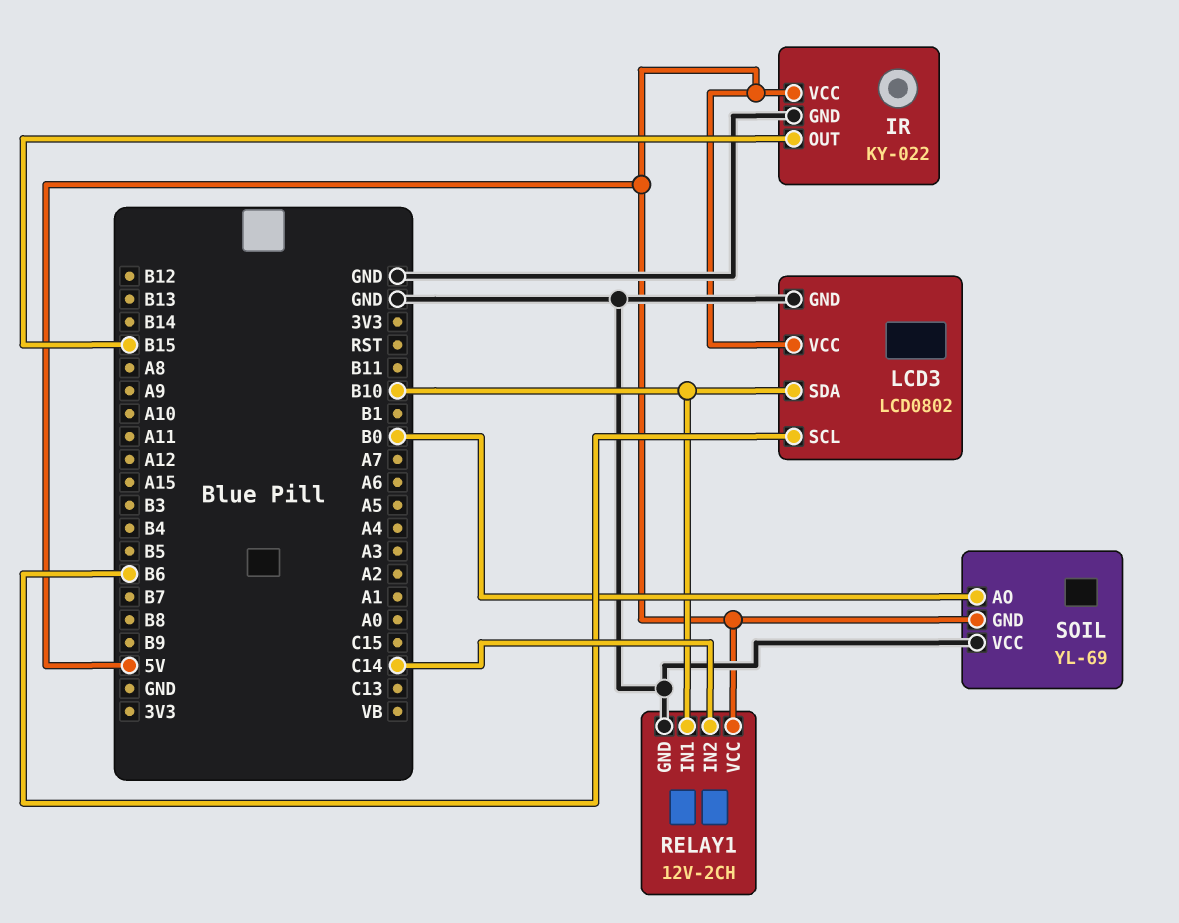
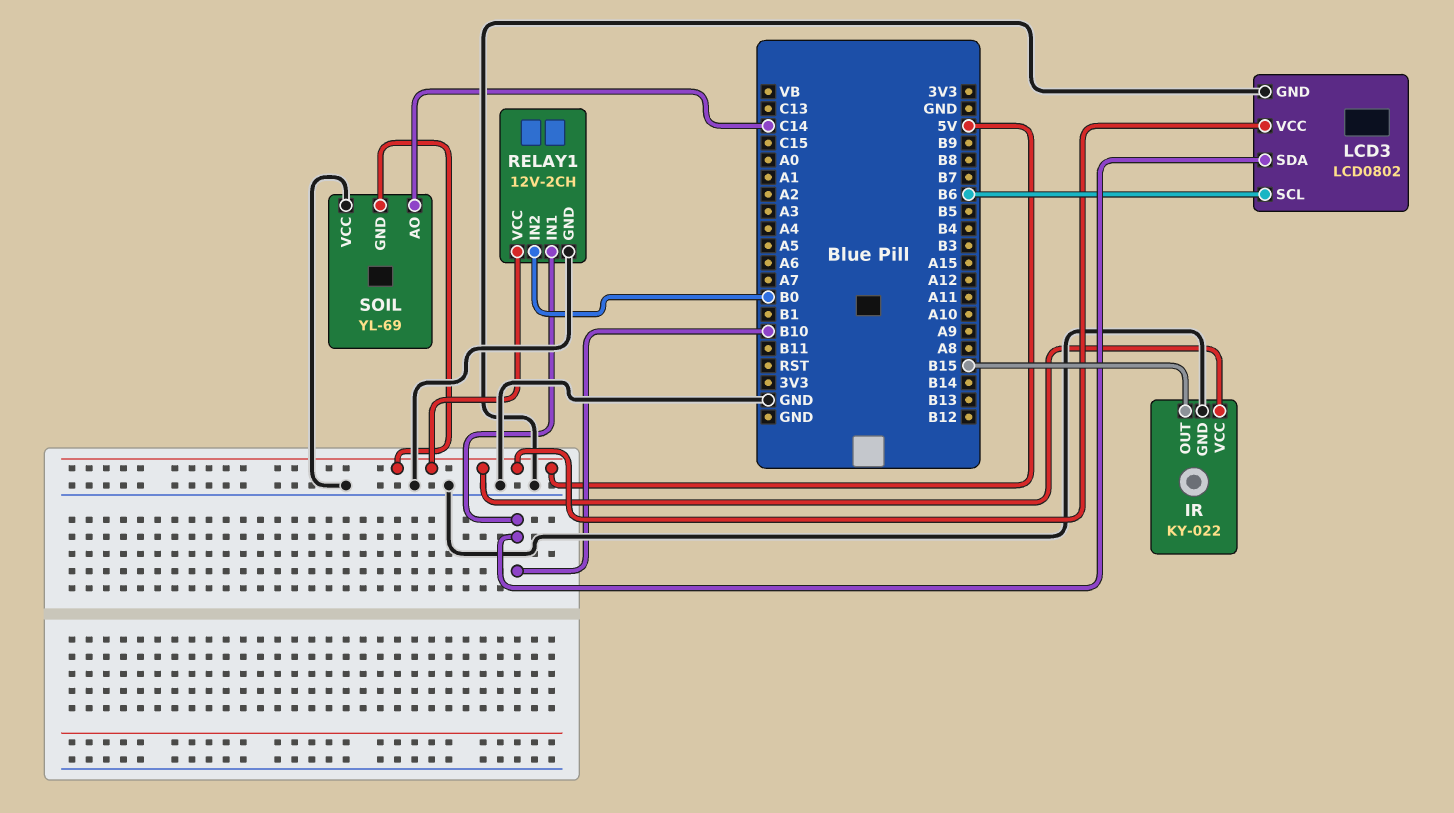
RELAY1 pin IN2: C14 -> B0
SOIL pin AO: B0 -> C14

